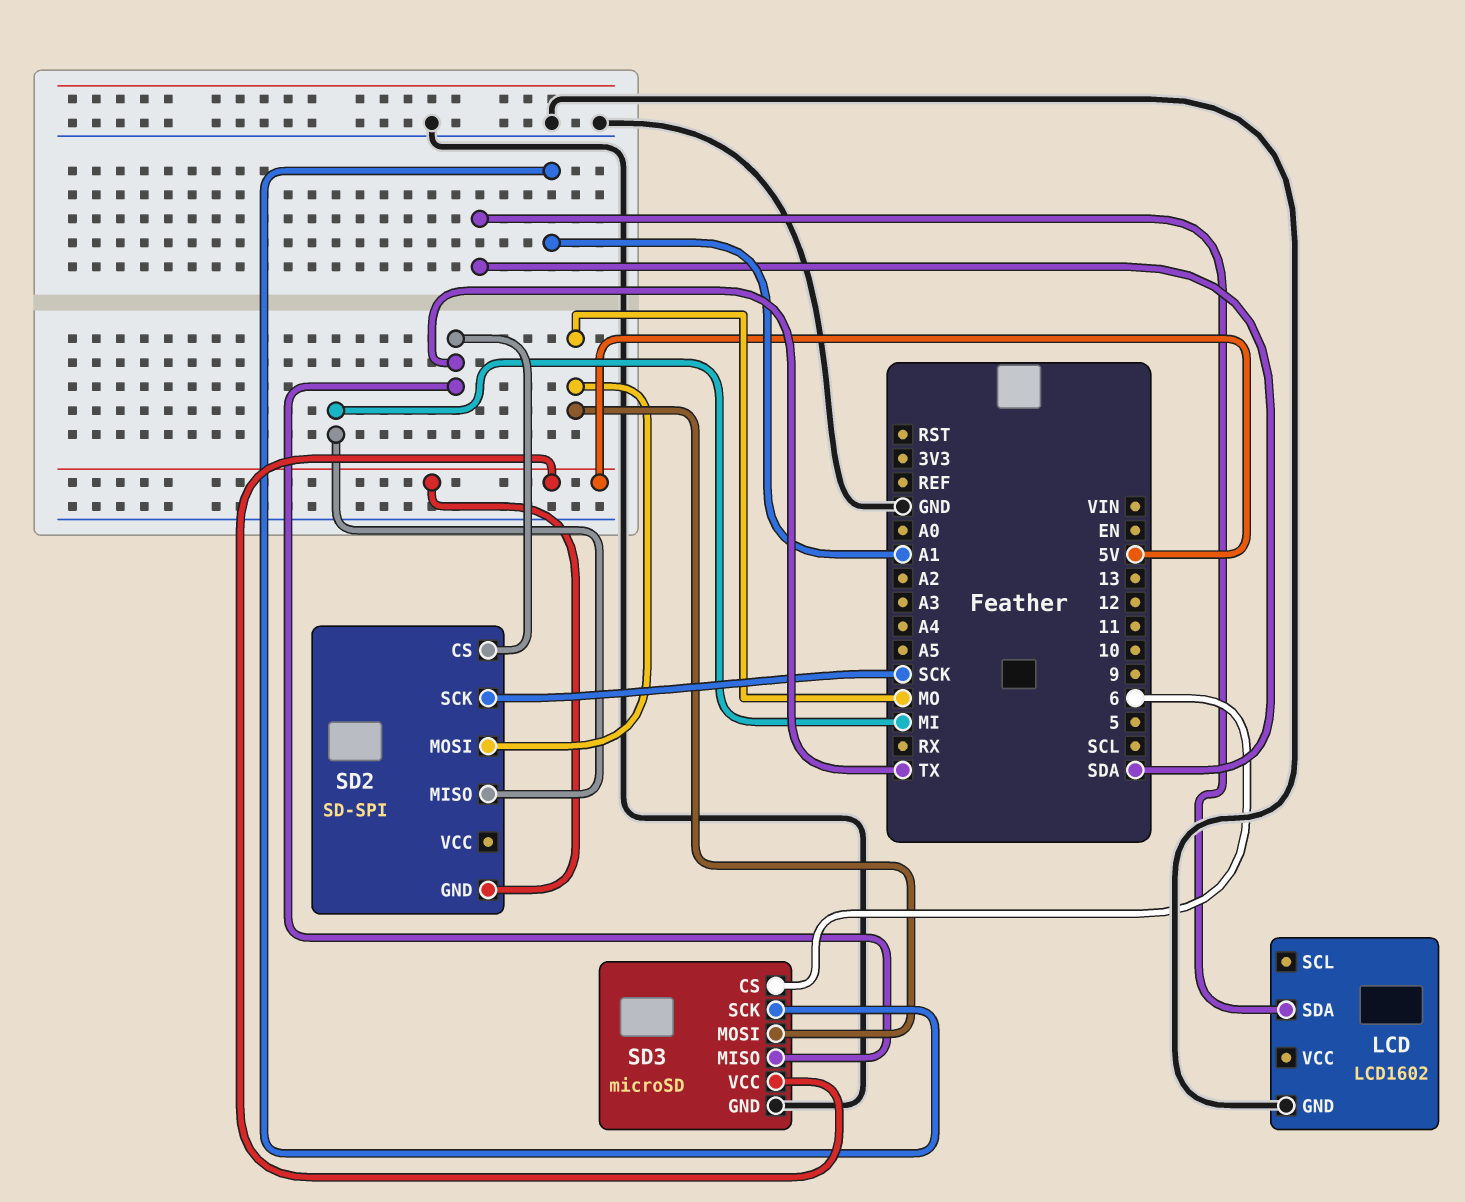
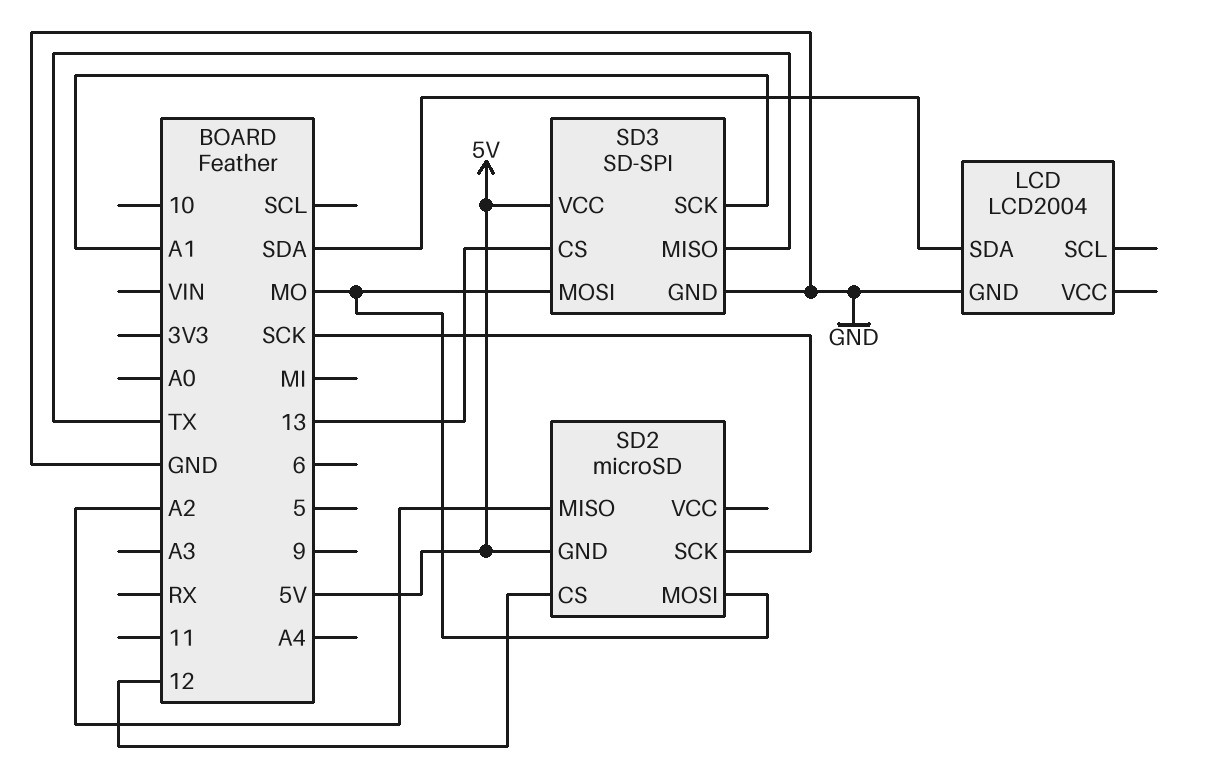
LCD: LCD1602 -> LCD2004
SD2: SD-SPI -> microSD
SD2 pin CS: TX -> 12
SD2 pin MISO: MI -> A2
SD3: microSD -> SD-SPI
SD3 pin CS: 6 -> 13

